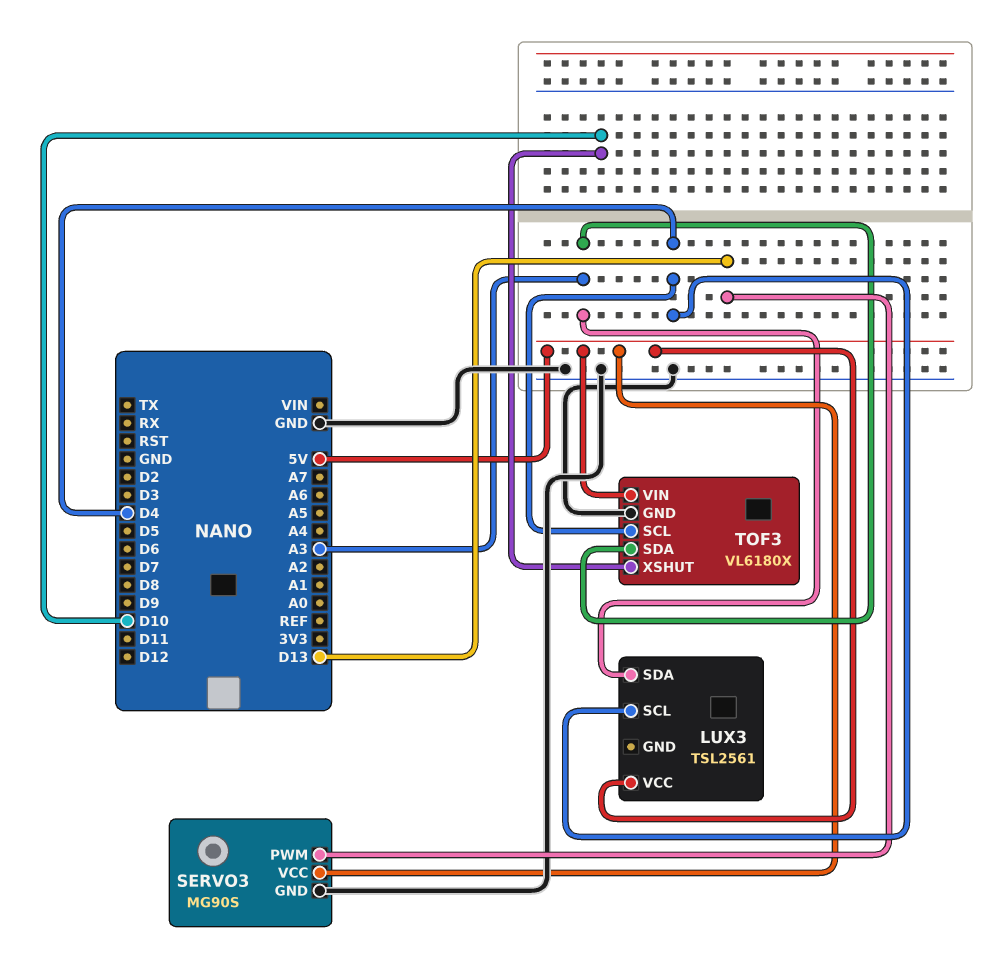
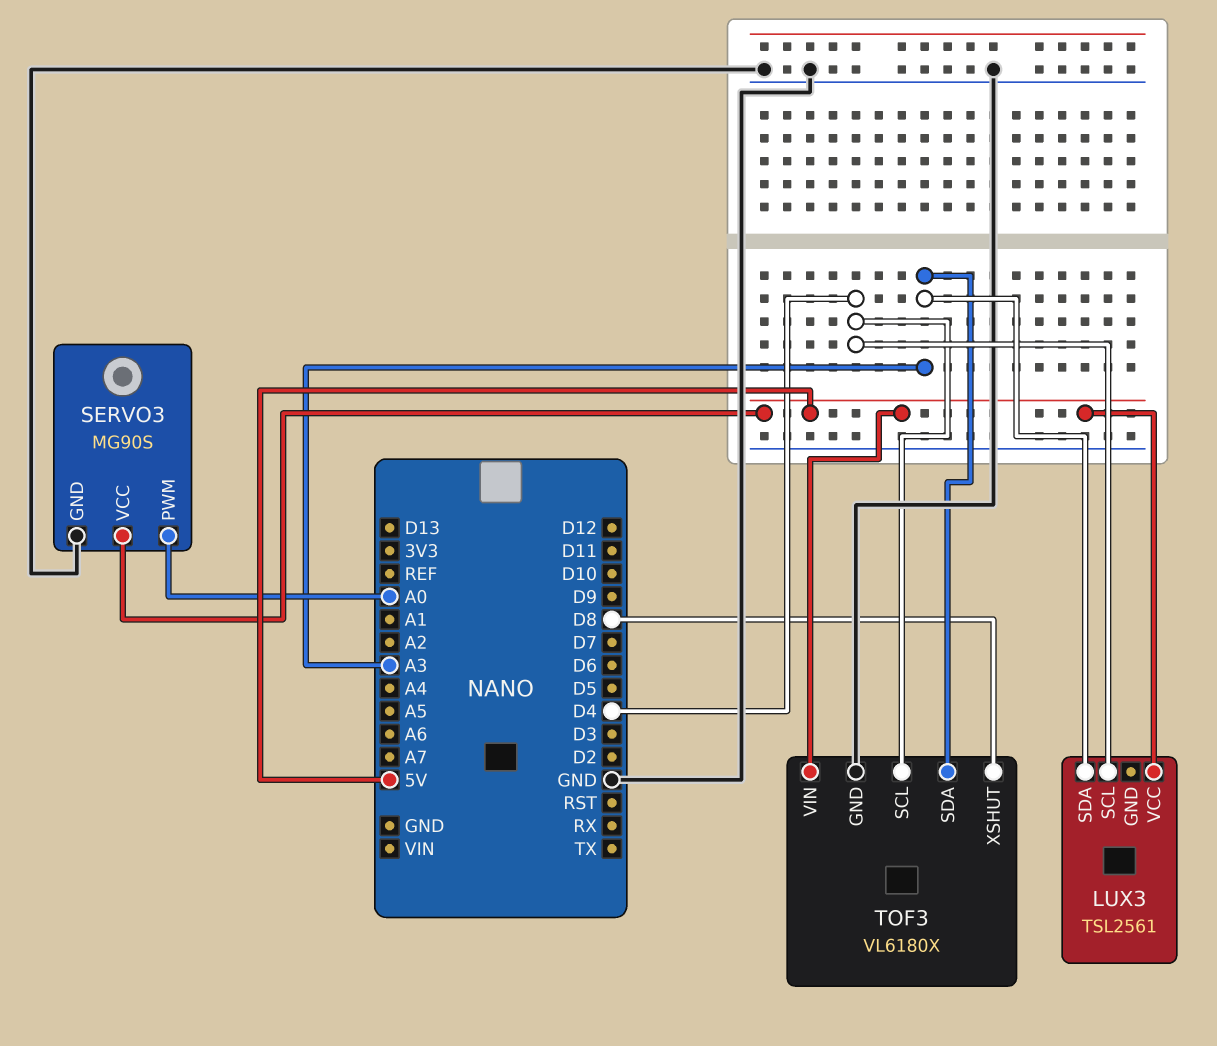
SERVO3 pin PWM: D13 -> A0
TOF3 pin XSHUT: D10 -> D8

